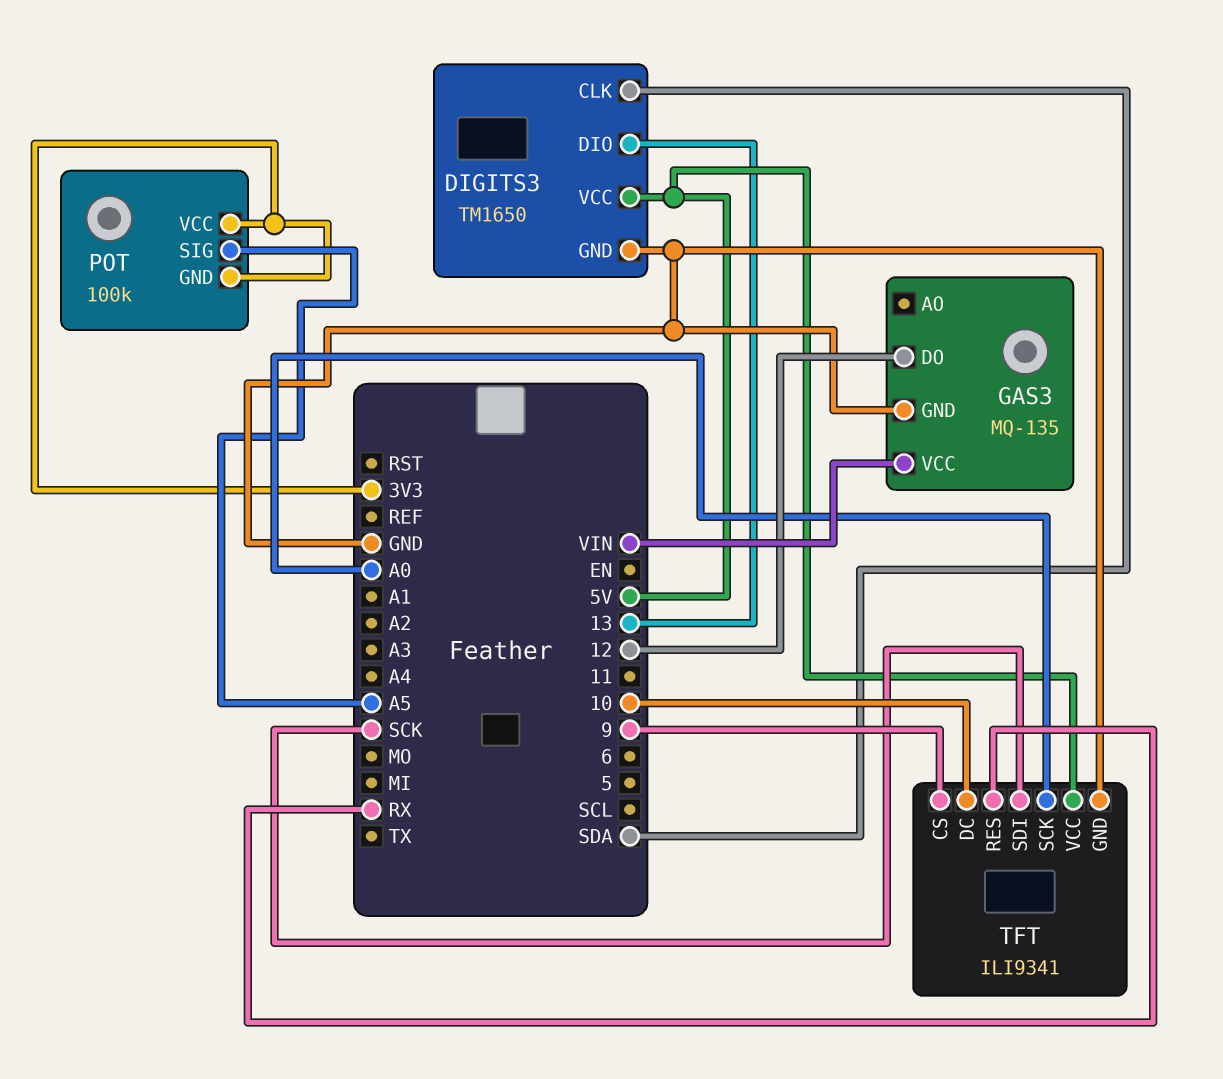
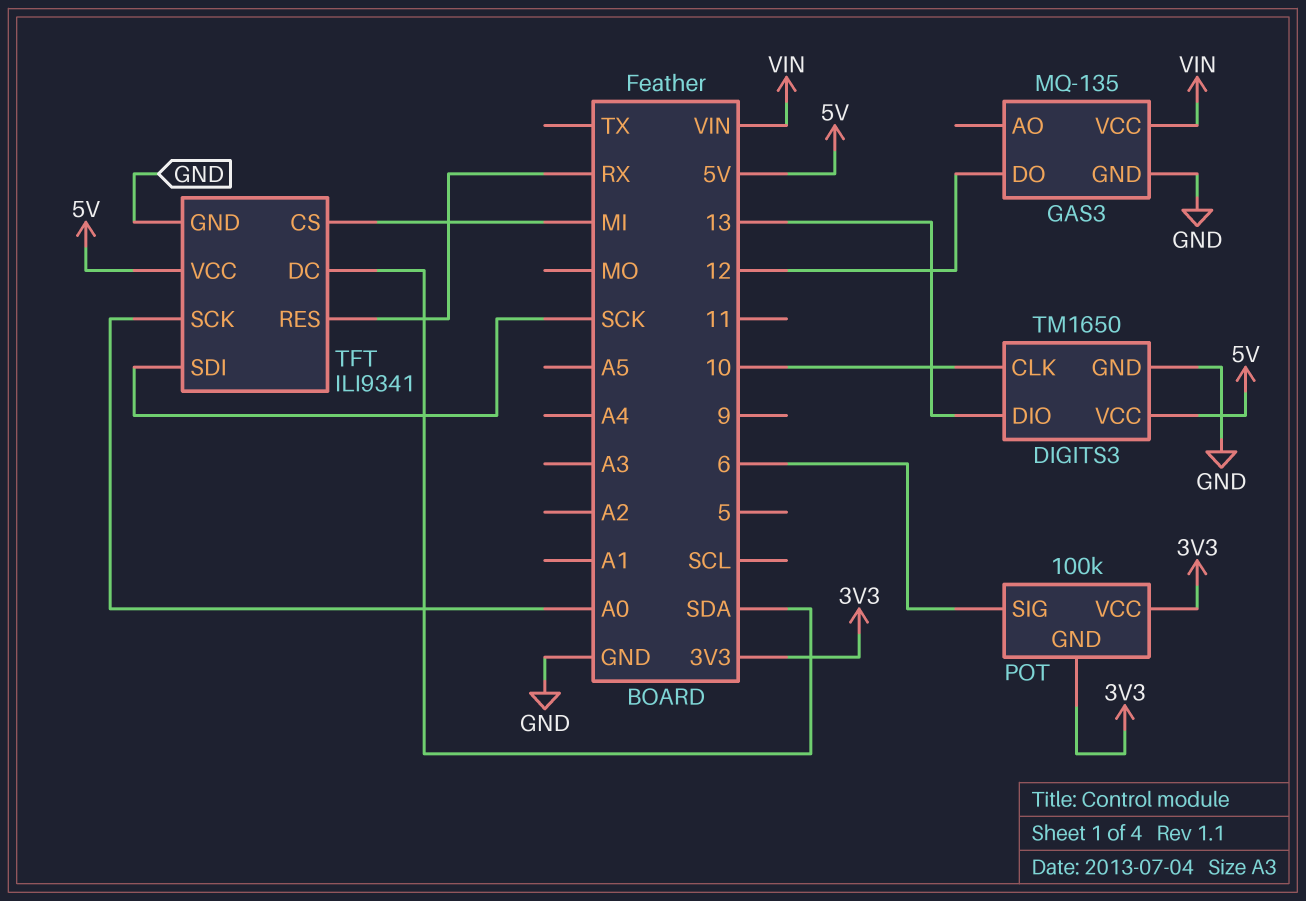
DIGITS3 pin CLK: SDA -> 10
POT pin SIG: A5 -> 6
TFT pin CS: 9 -> MI
TFT pin DC: 10 -> SDA

